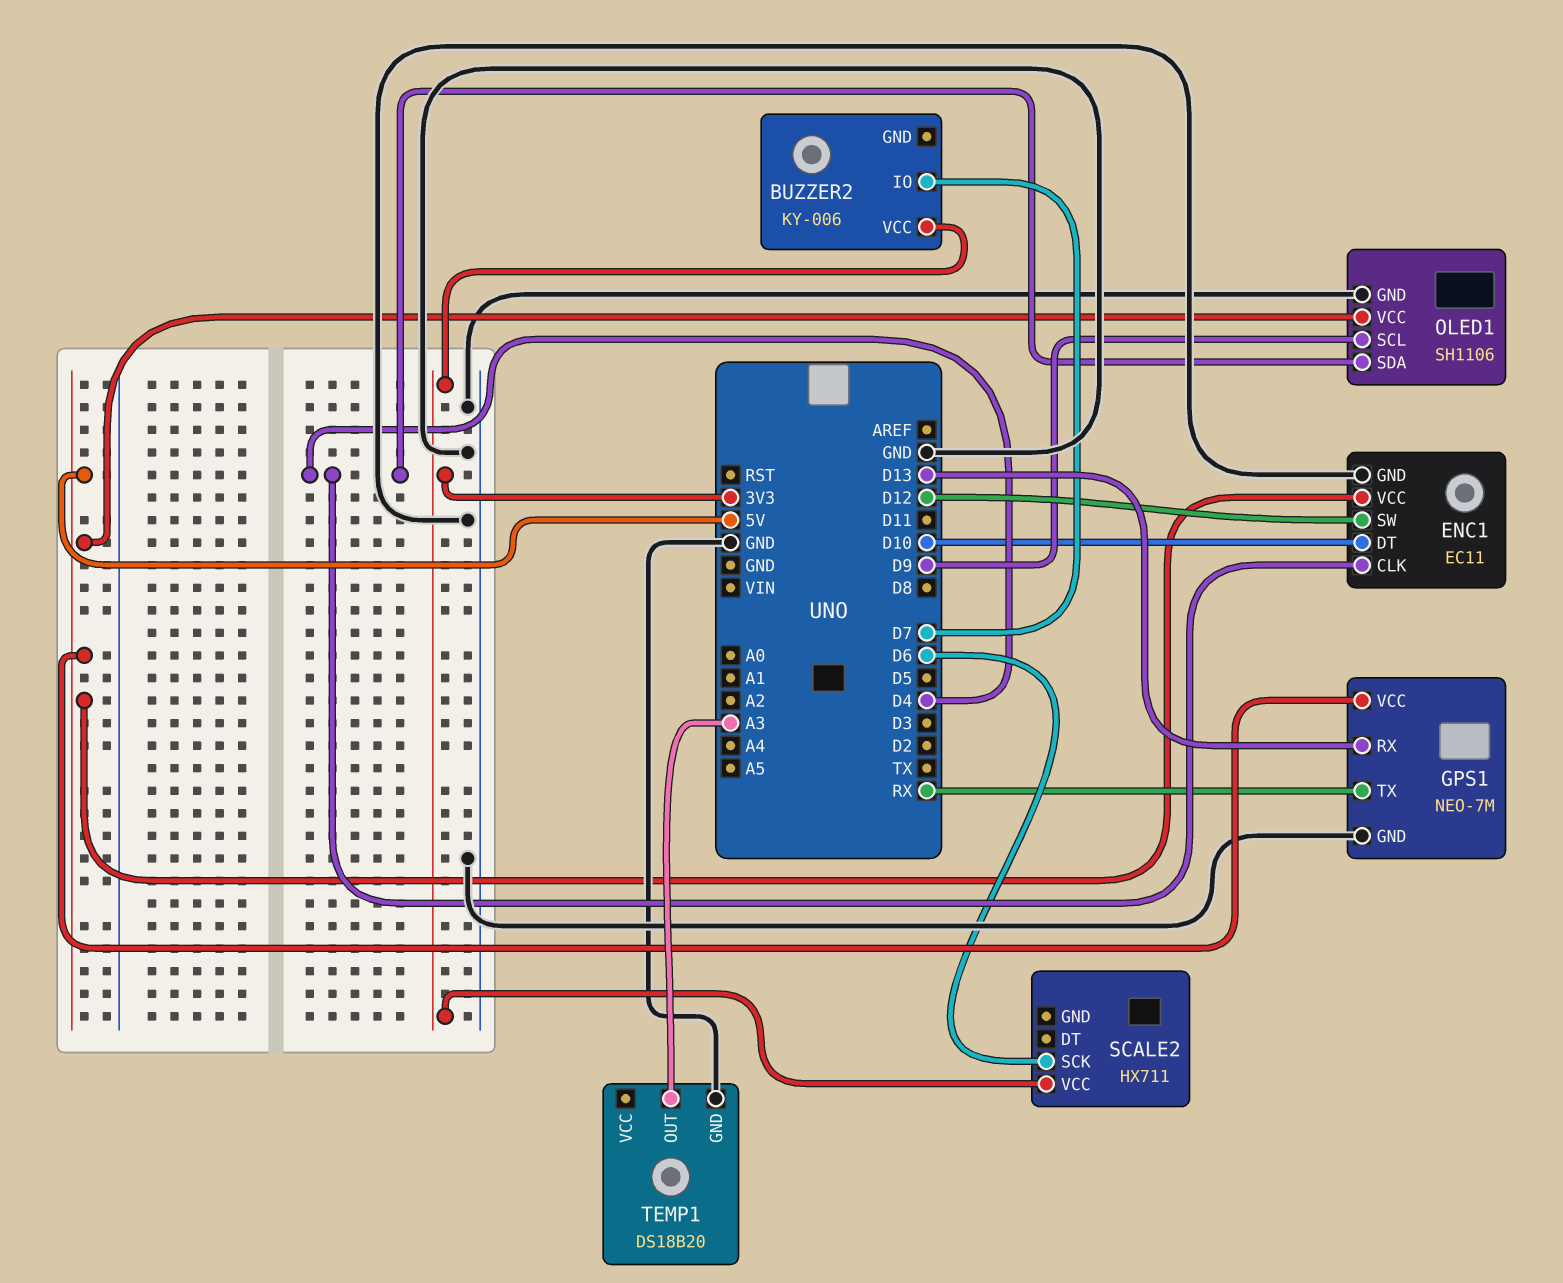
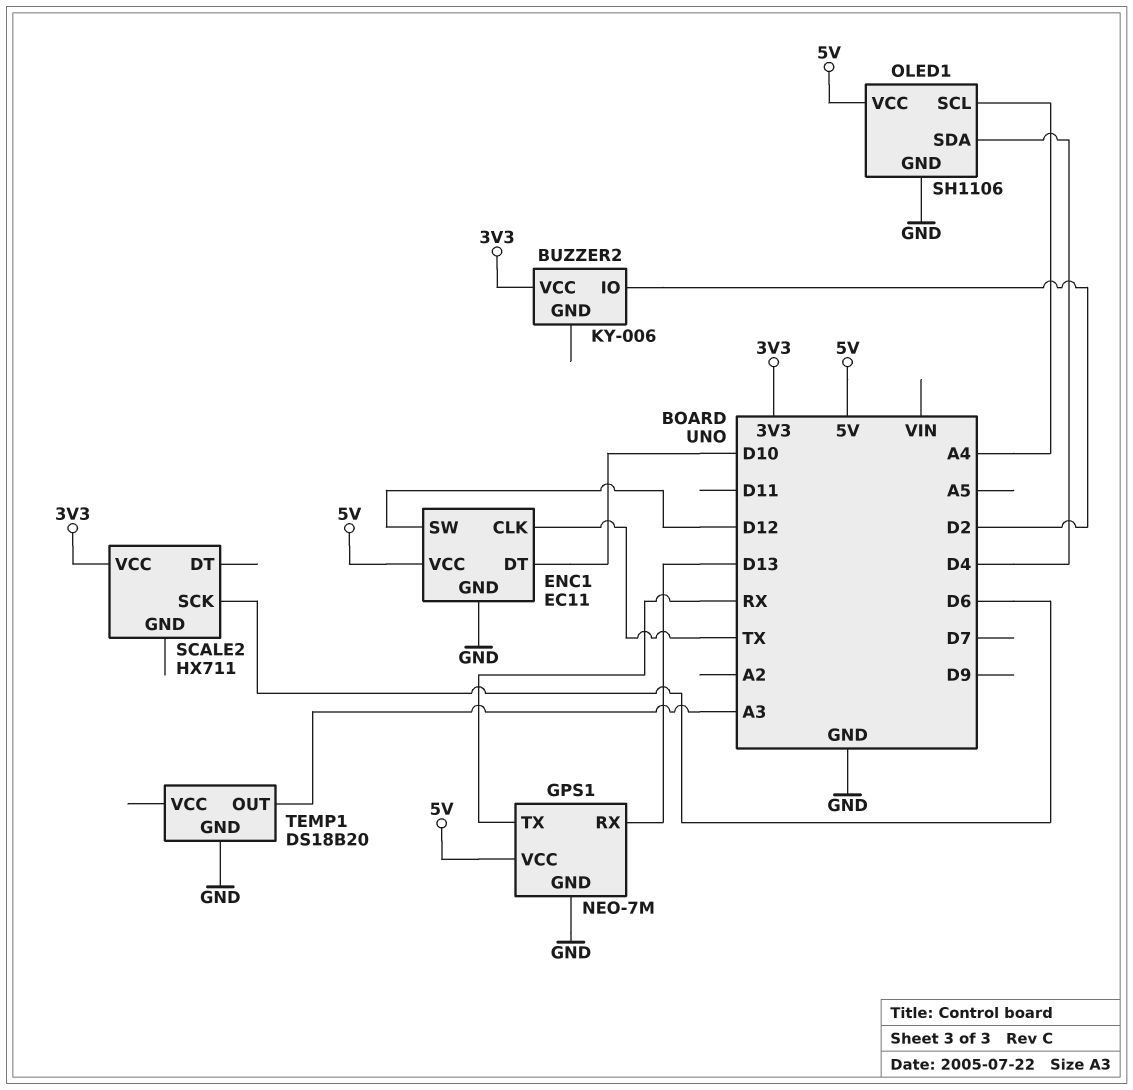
BUZZER2 pin IO: D7 -> D2
ENC1 pin CLK: D4 -> TX
OLED1 pin SCL: D9 -> A4

